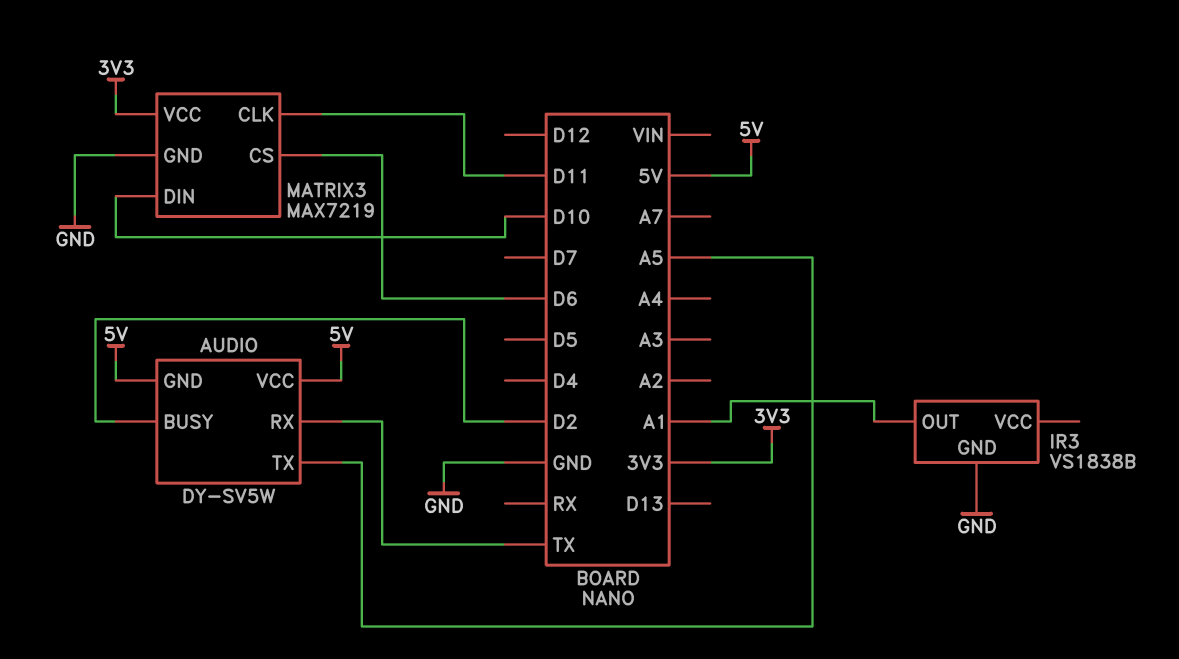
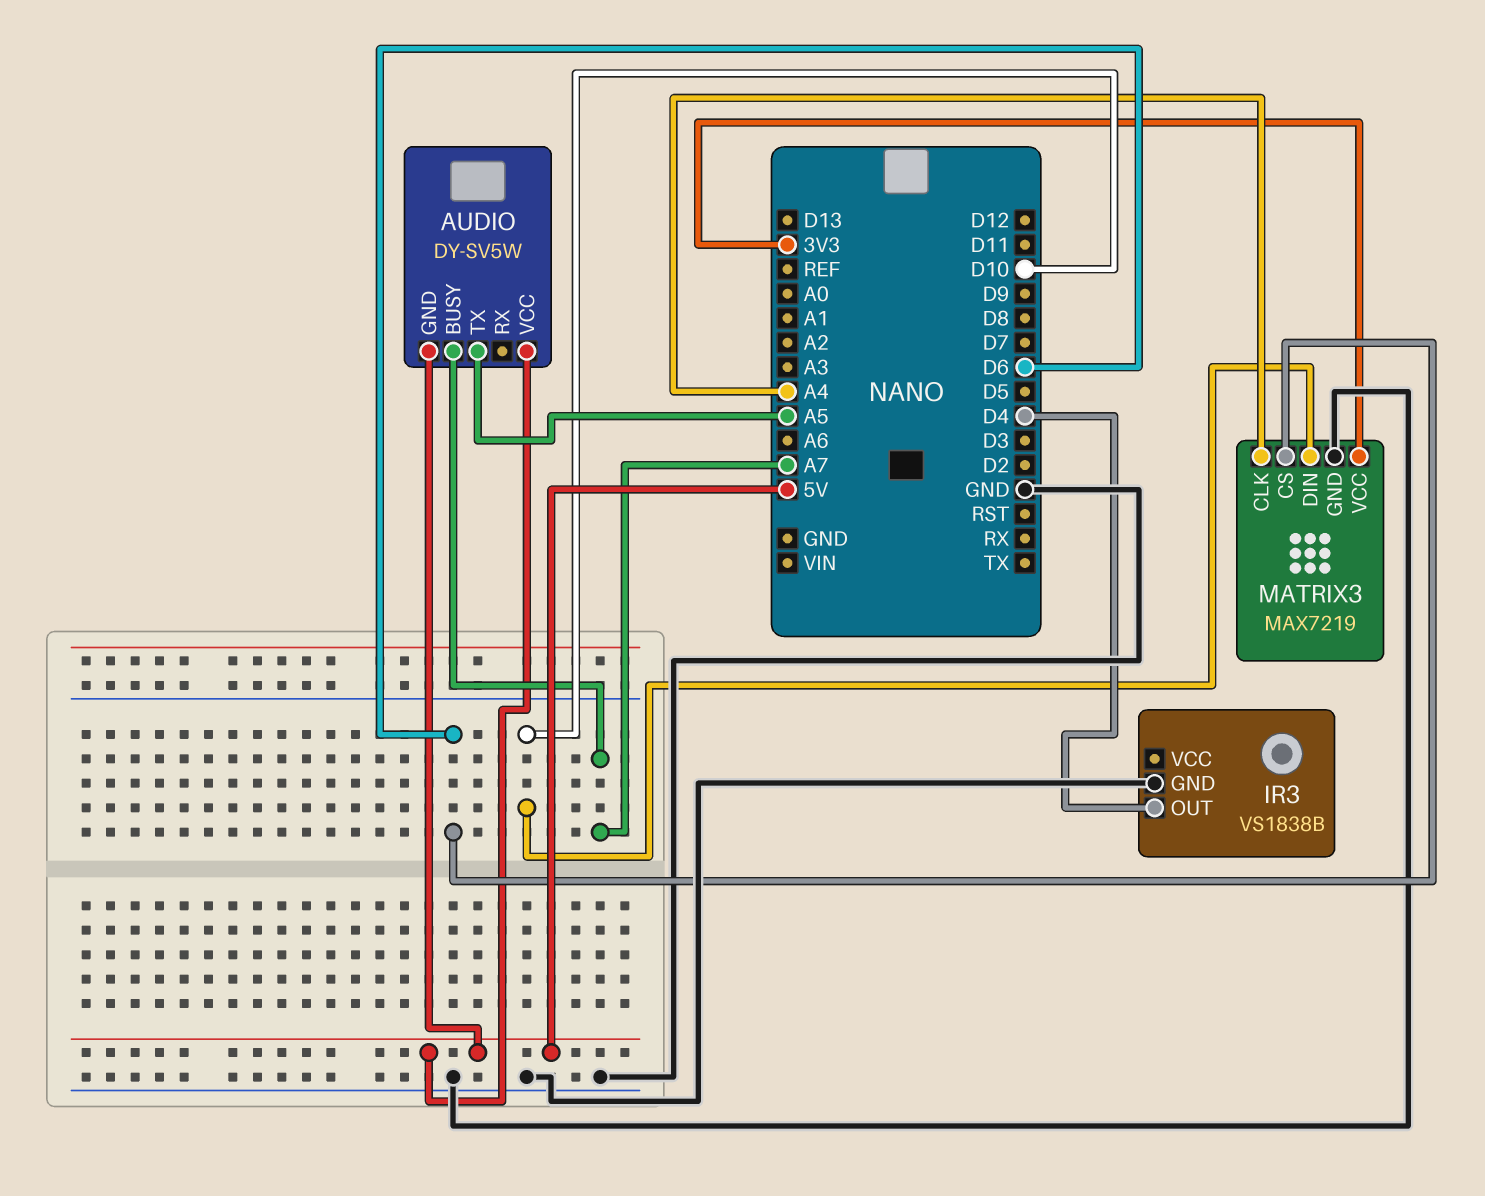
AUDIO pin BUSY: D2 -> A7
AUDIO pin RX: TX -> none
IR3 pin OUT: A1 -> D4
MATRIX3 pin CLK: D11 -> A4

